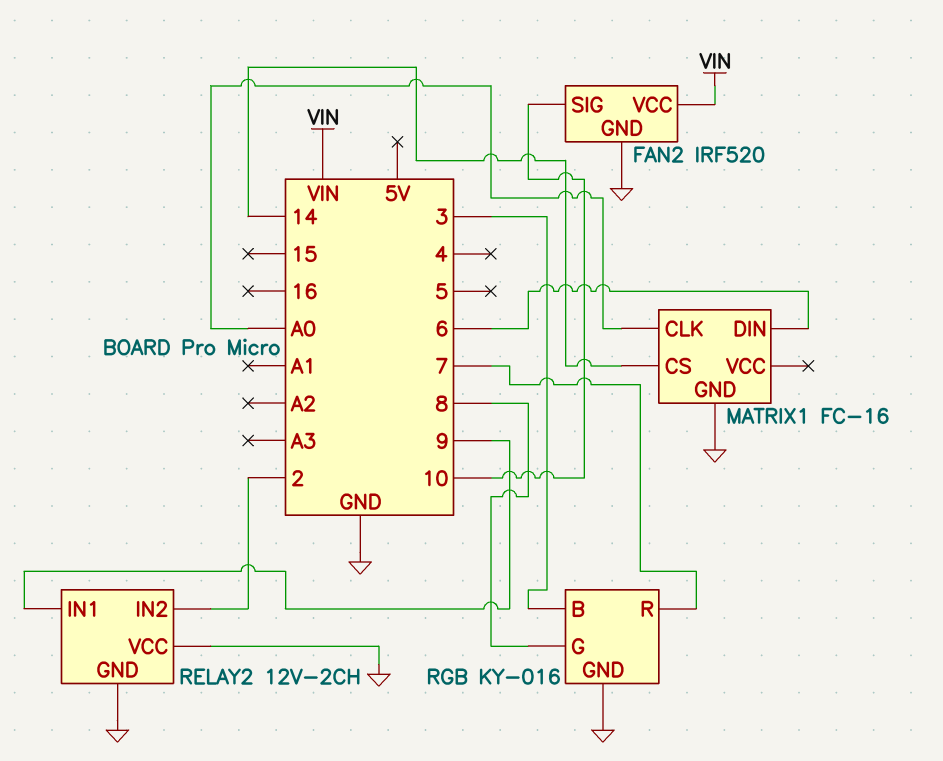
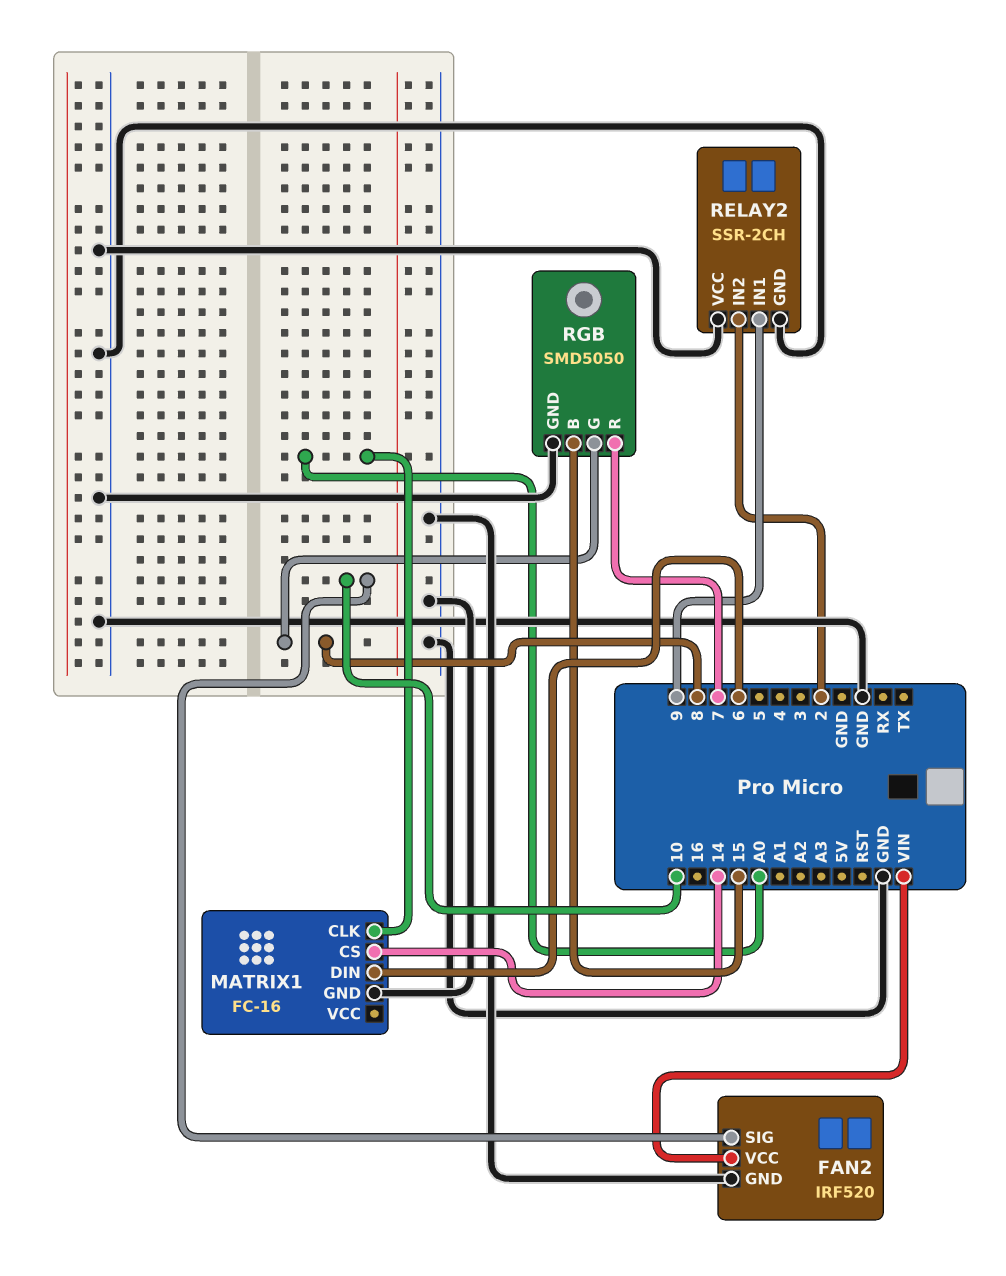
RELAY2: 12V-2CH -> SSR-2CH
RGB: KY-016 -> SMD5050
RGB pin B: 3 -> 15

